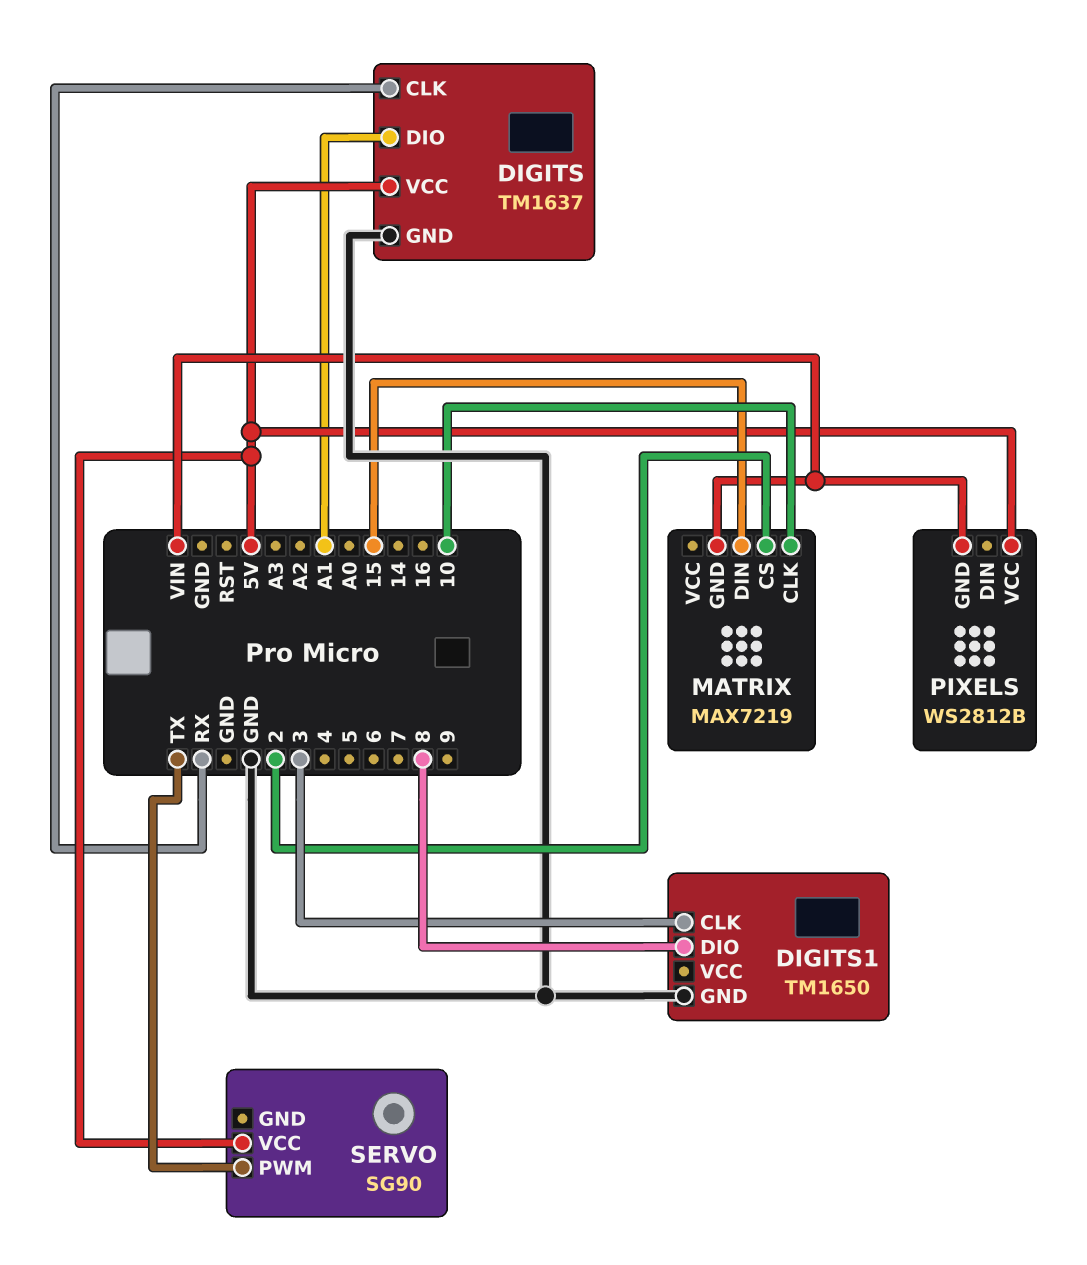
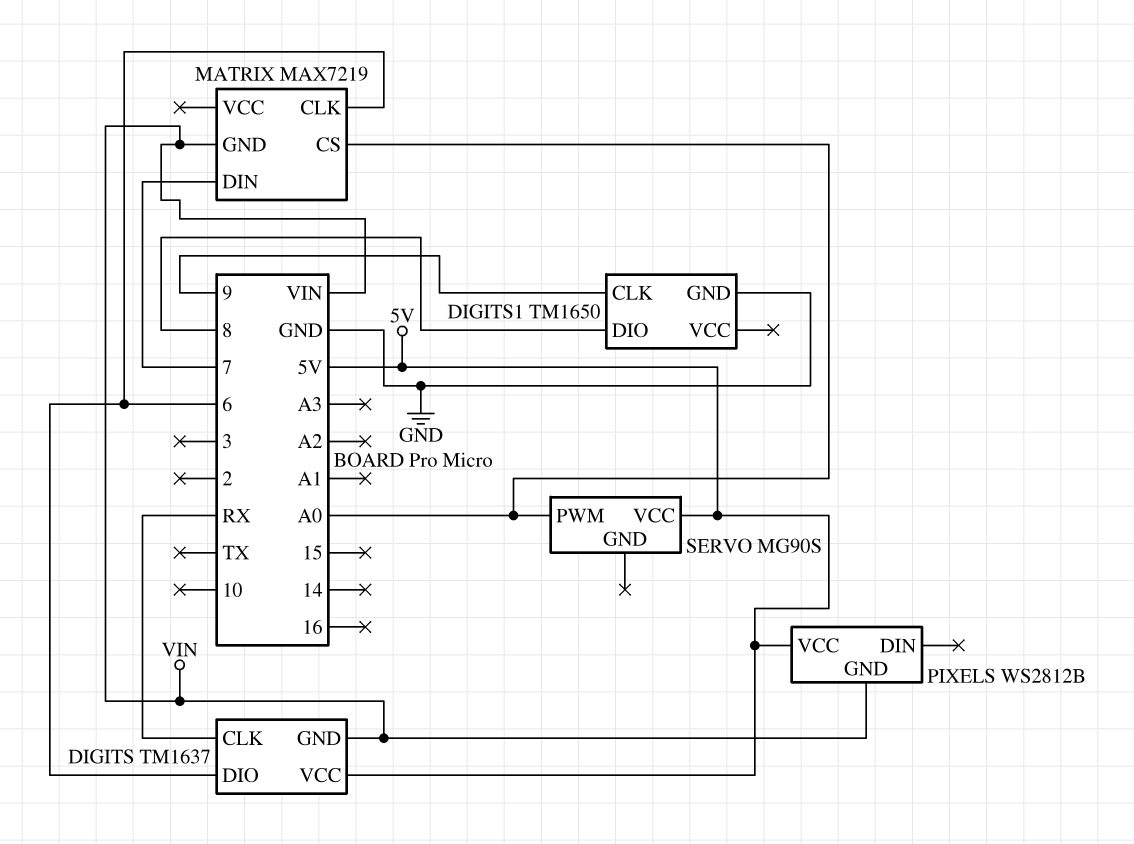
DIGITS pin DIO: A1 -> 6
DIGITS pin GND: GND -> VIN
DIGITS1 pin CLK: 3 -> 9
MATRIX pin CLK: 10 -> 6
MATRIX pin CS: 2 -> A0
MATRIX pin DIN: 15 -> 7
SERVO: SG90 -> MG90S
SERVO pin PWM: TX -> A0

